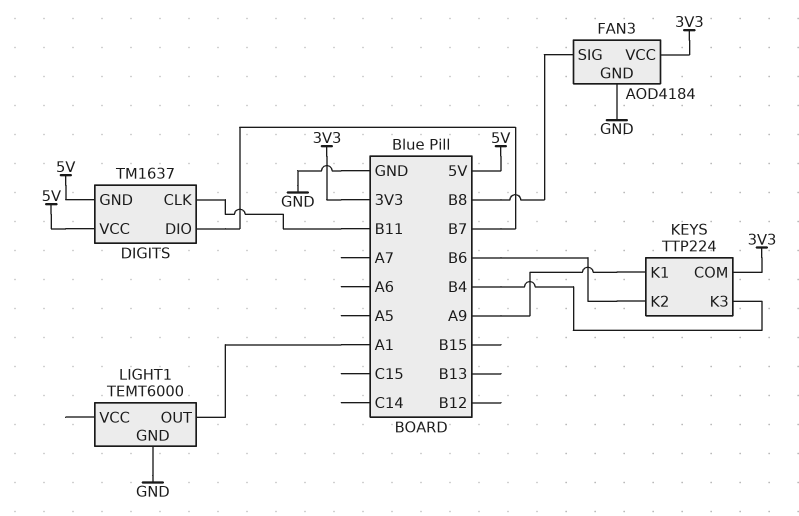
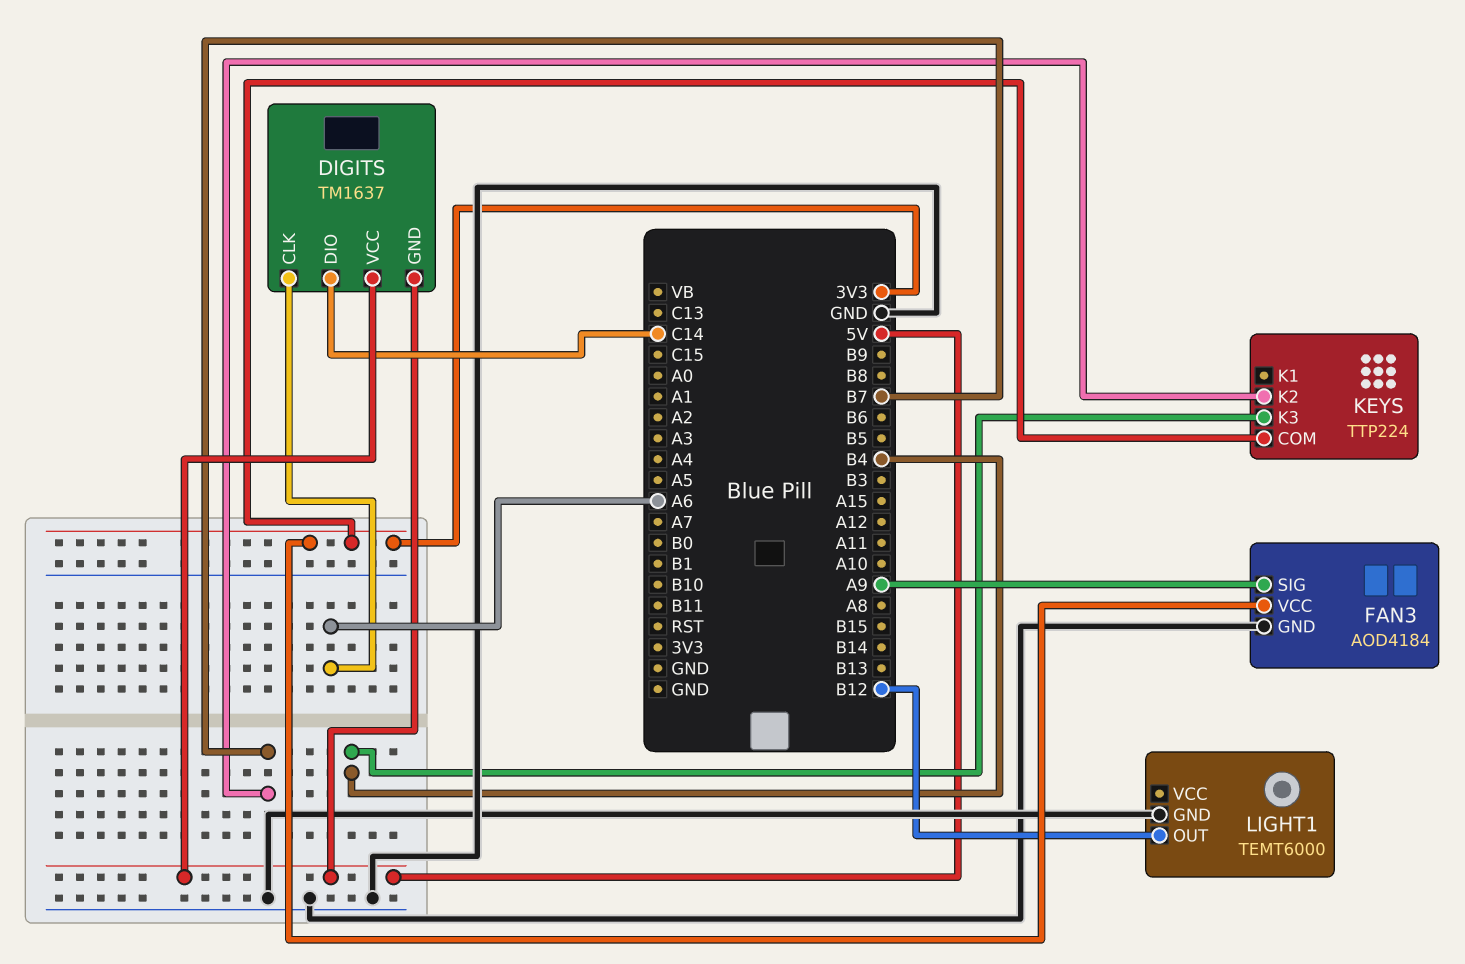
DIGITS pin CLK: B11 -> A6
DIGITS pin DIO: B7 -> C14
FAN3 pin SIG: B8 -> A9
KEYS pin K1: A9 -> none
KEYS pin K2: B6 -> B7
LIGHT1 pin OUT: A1 -> B12

